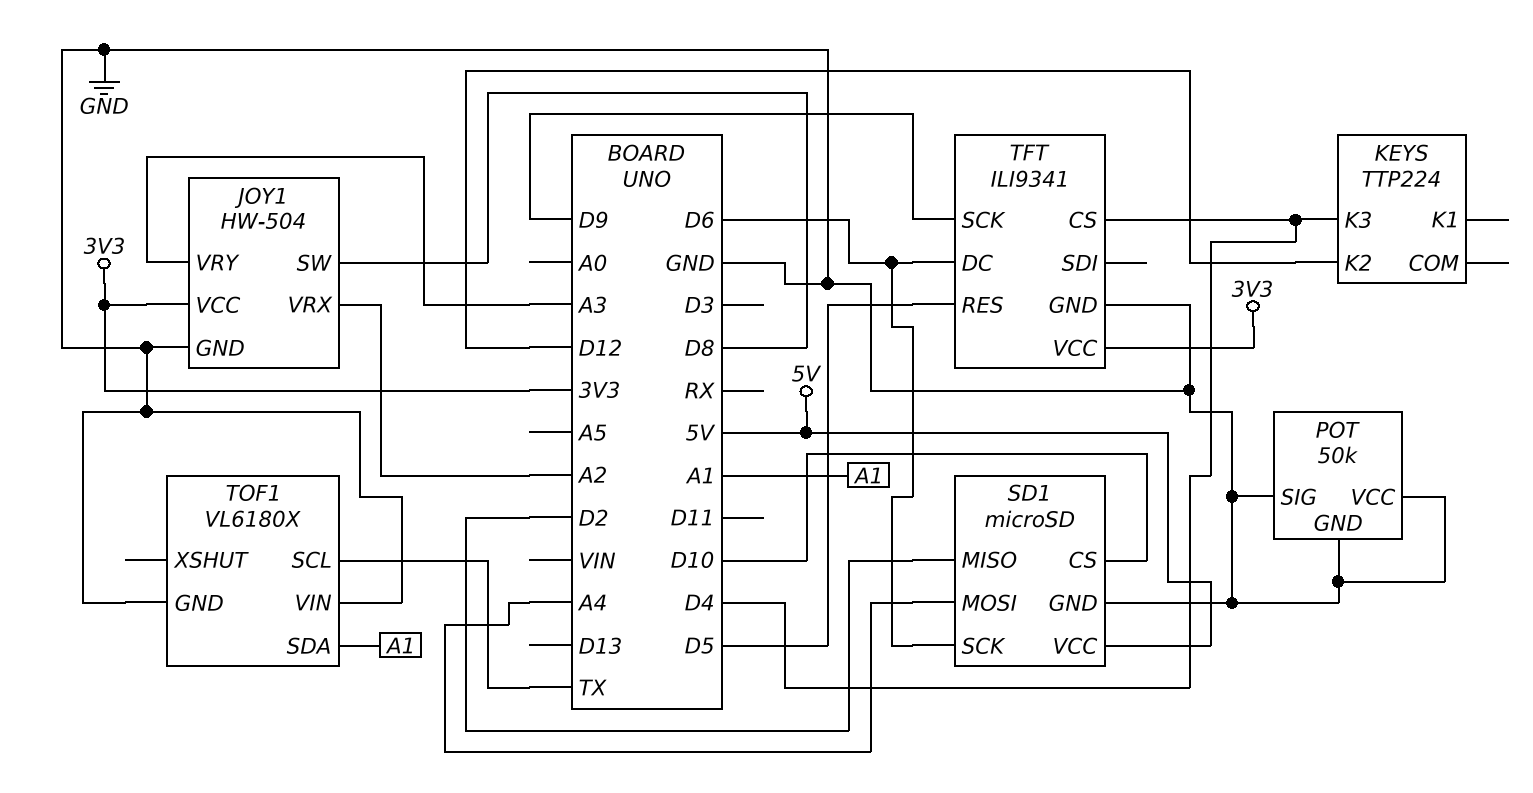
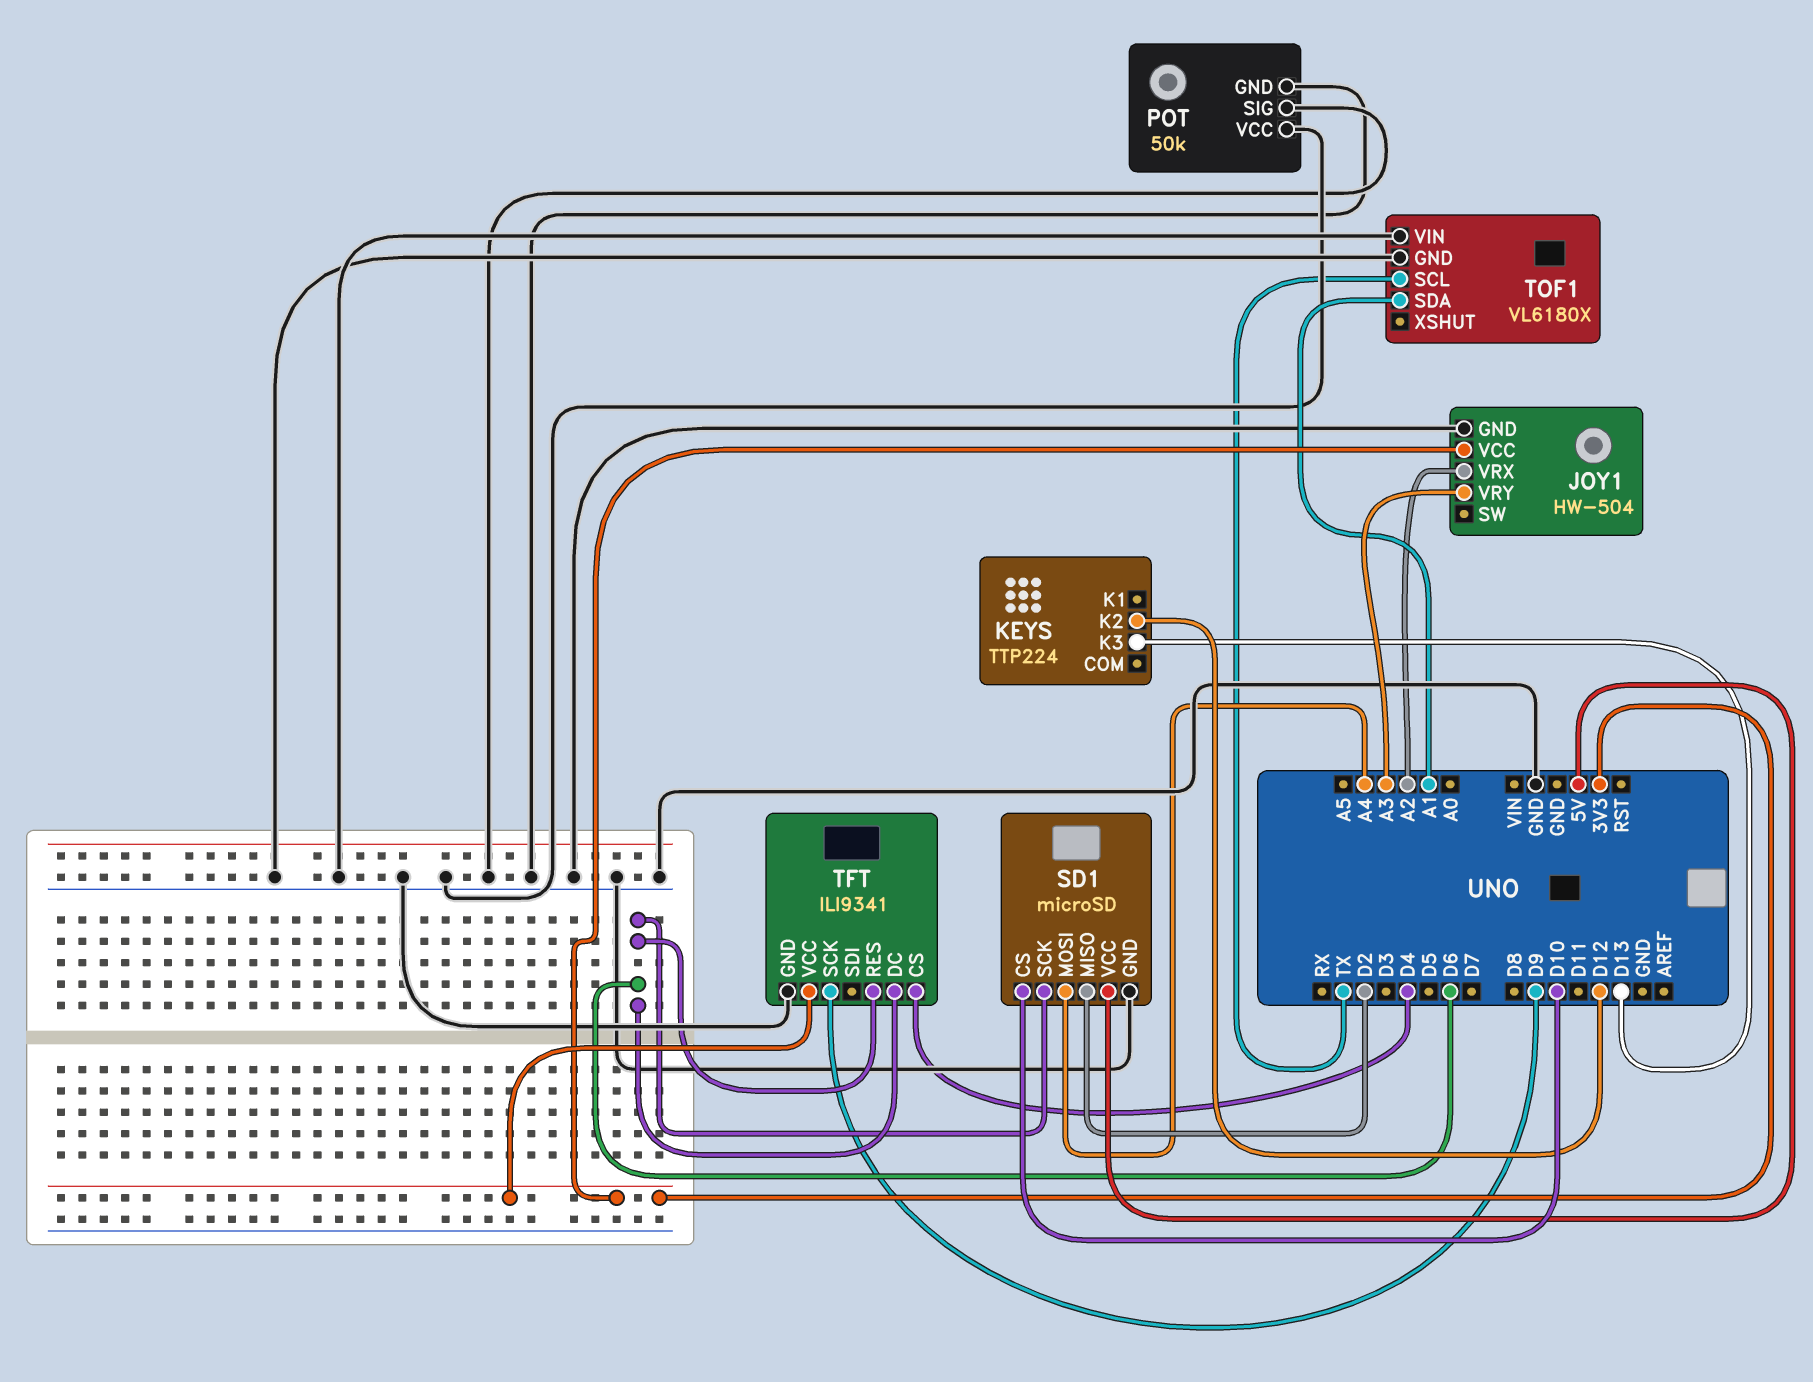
JOY1 pin SW: D8 -> none
KEYS pin K3: D4 -> D13
TFT pin RES: D5 -> D6

